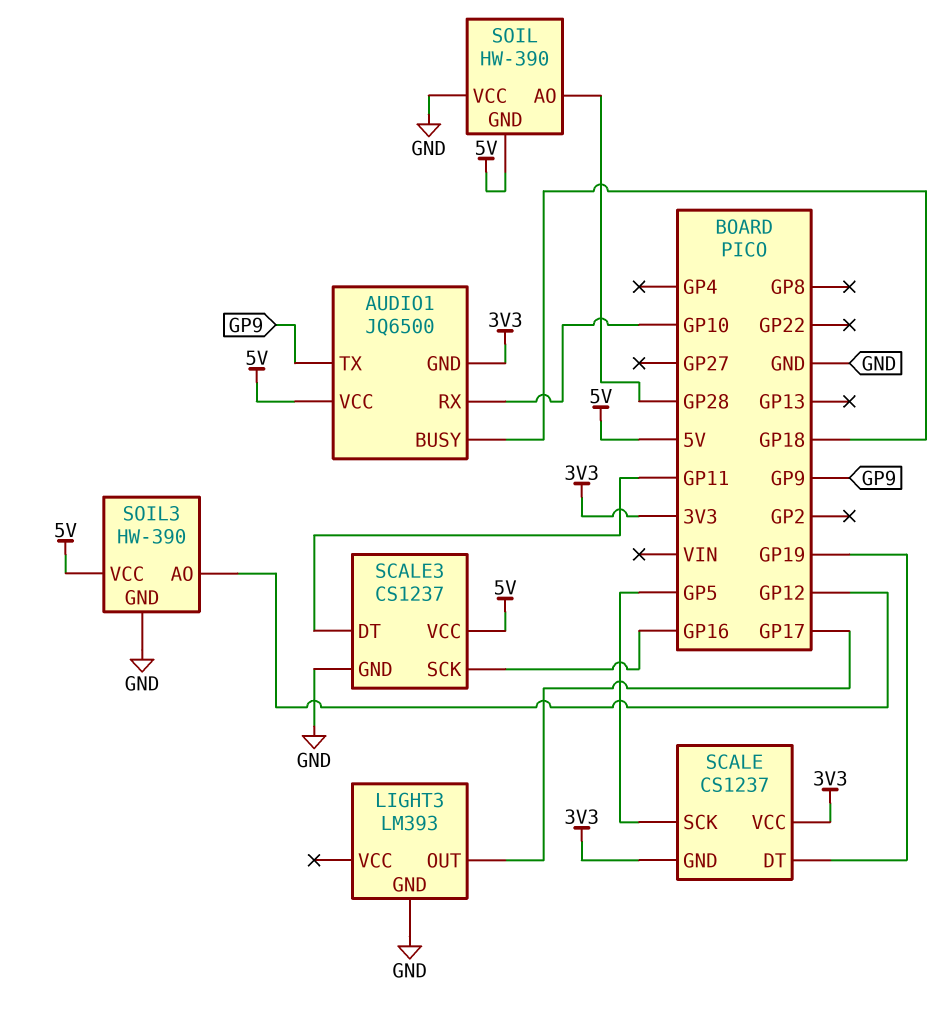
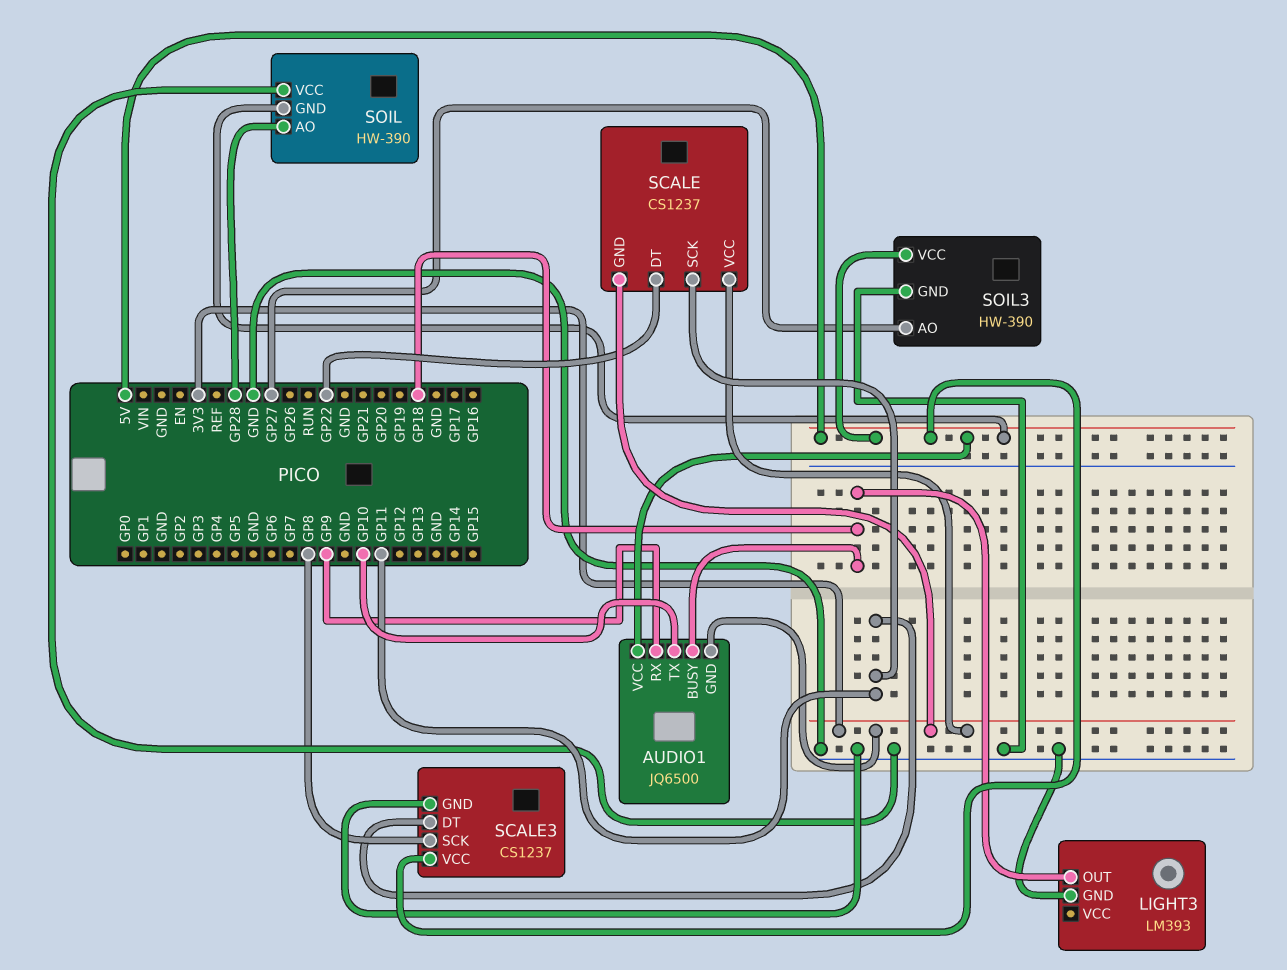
AUDIO1 pin RX: GP10 -> GP9
AUDIO1 pin TX: GP9 -> GP10
LIGHT3 pin OUT: GP17 -> GP18
SCALE pin DT: GP19 -> GP22
SCALE pin SCK: GP5 -> GP11
SCALE3 pin SCK: GP16 -> GP8
SOIL3 pin AO: GP12 -> GP27

